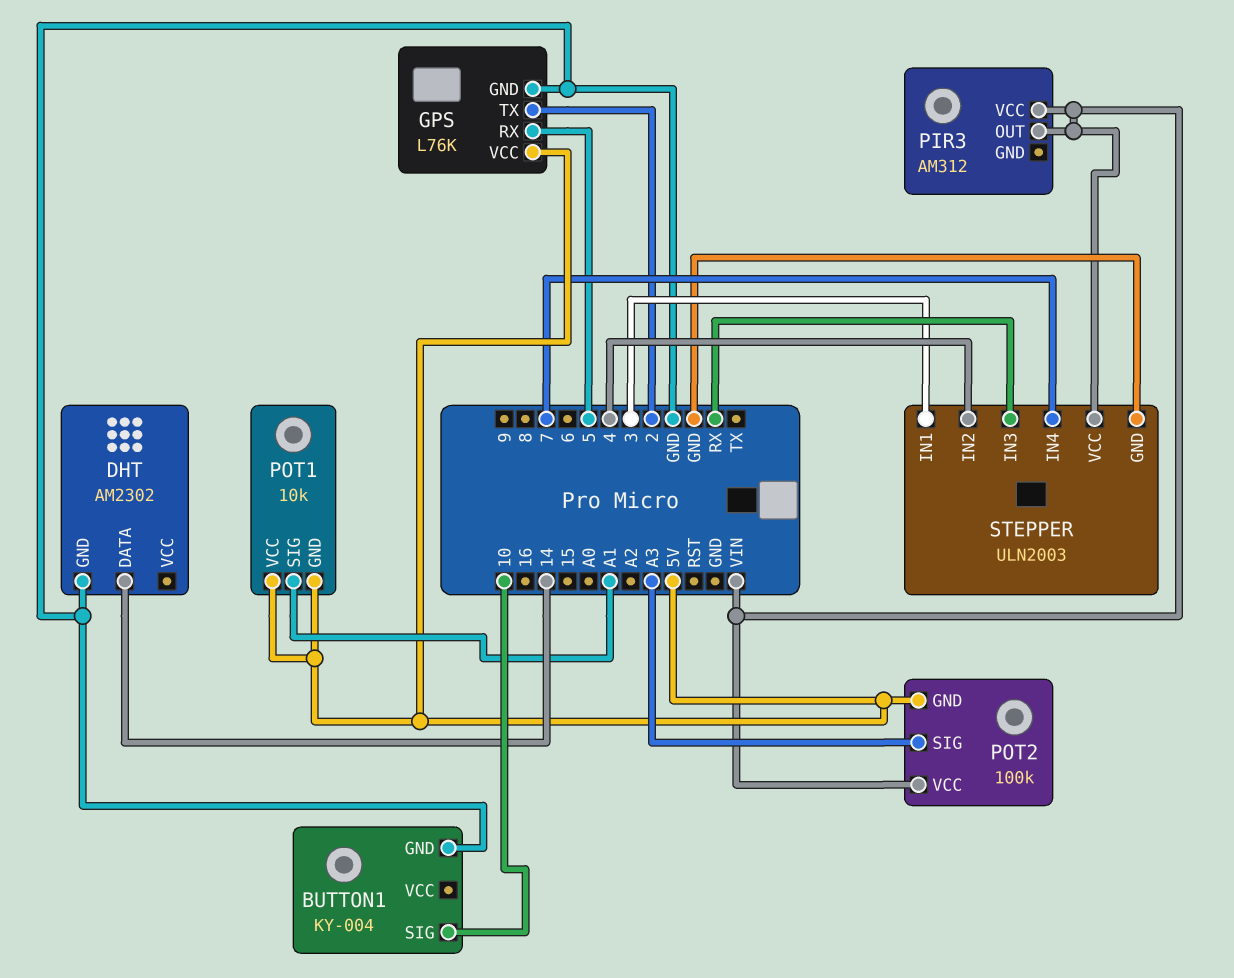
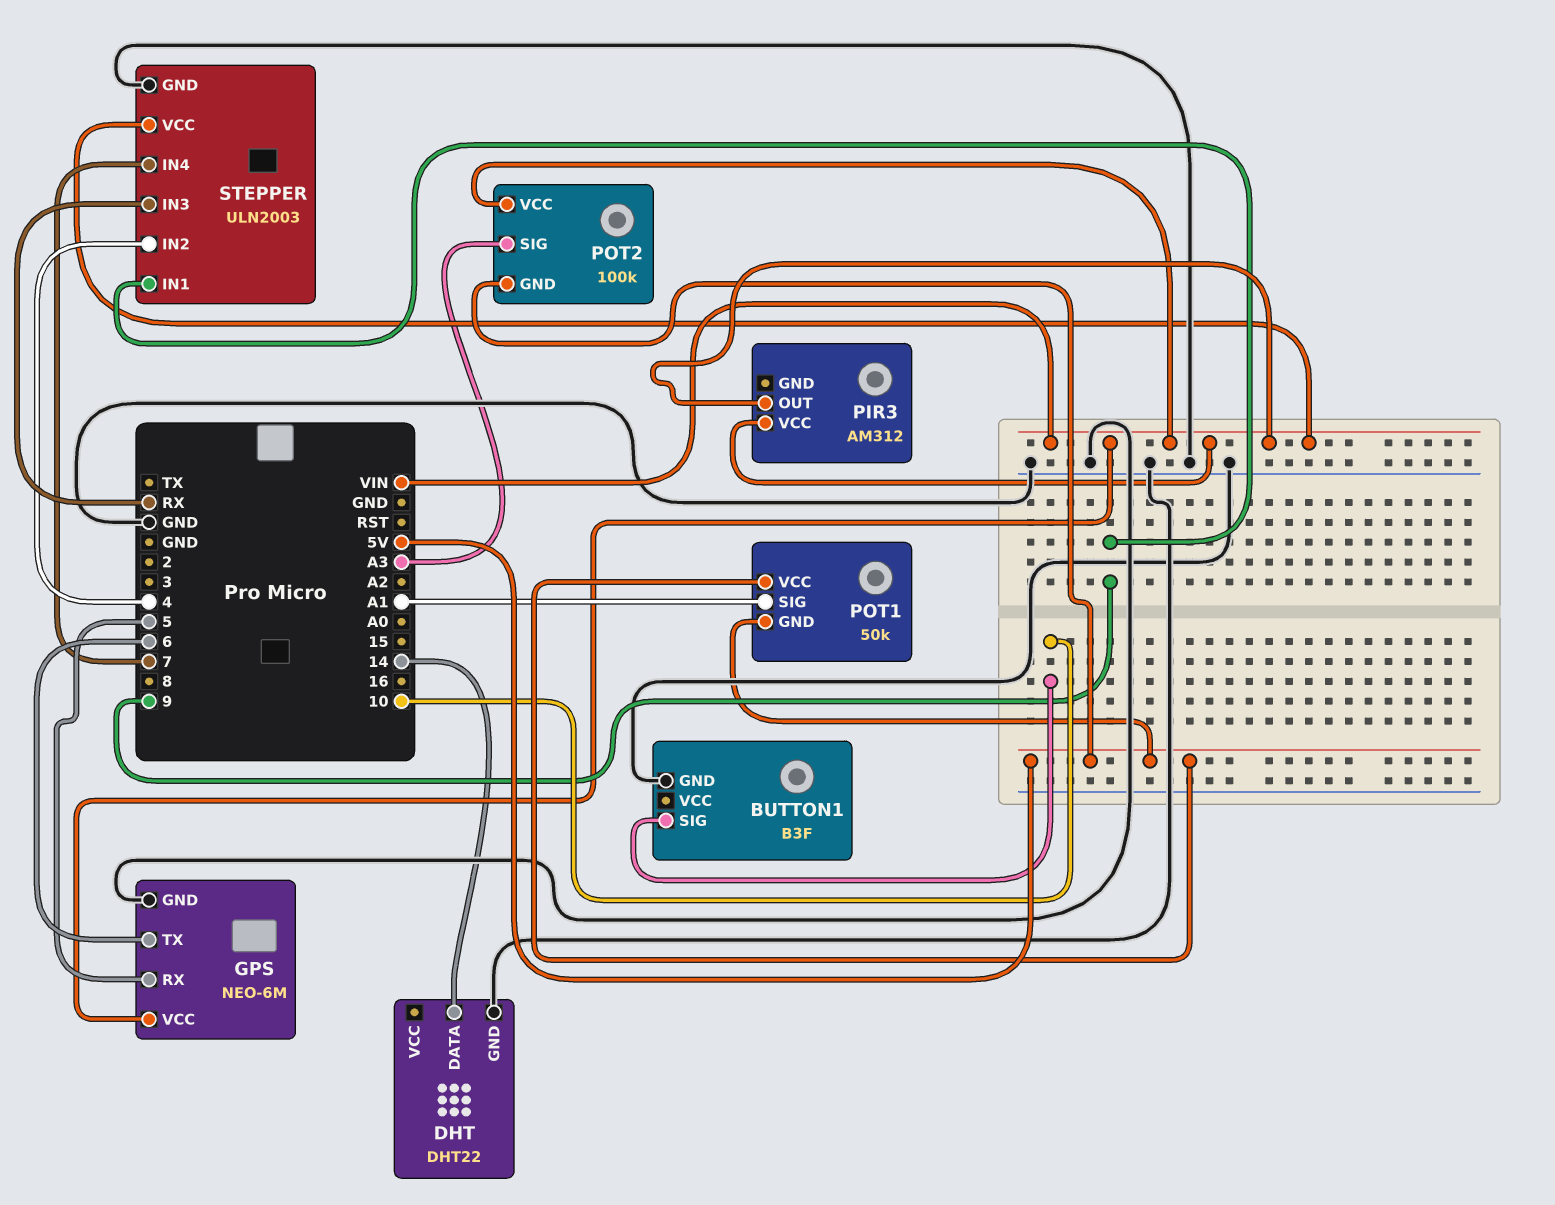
BUTTON1: KY-004 -> B3F
DHT: AM2302 -> DHT22
GPS: L76K -> NEO-6M
GPS pin TX: 2 -> 6
GPS pin VCC: 5V -> VIN
POT1: 10k -> 50k
STEPPER pin IN1: 3 -> 9

